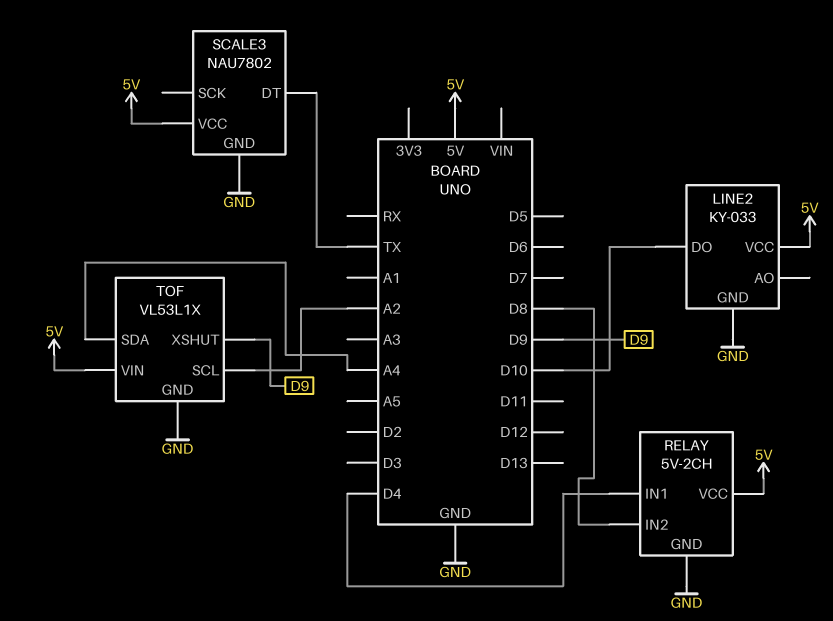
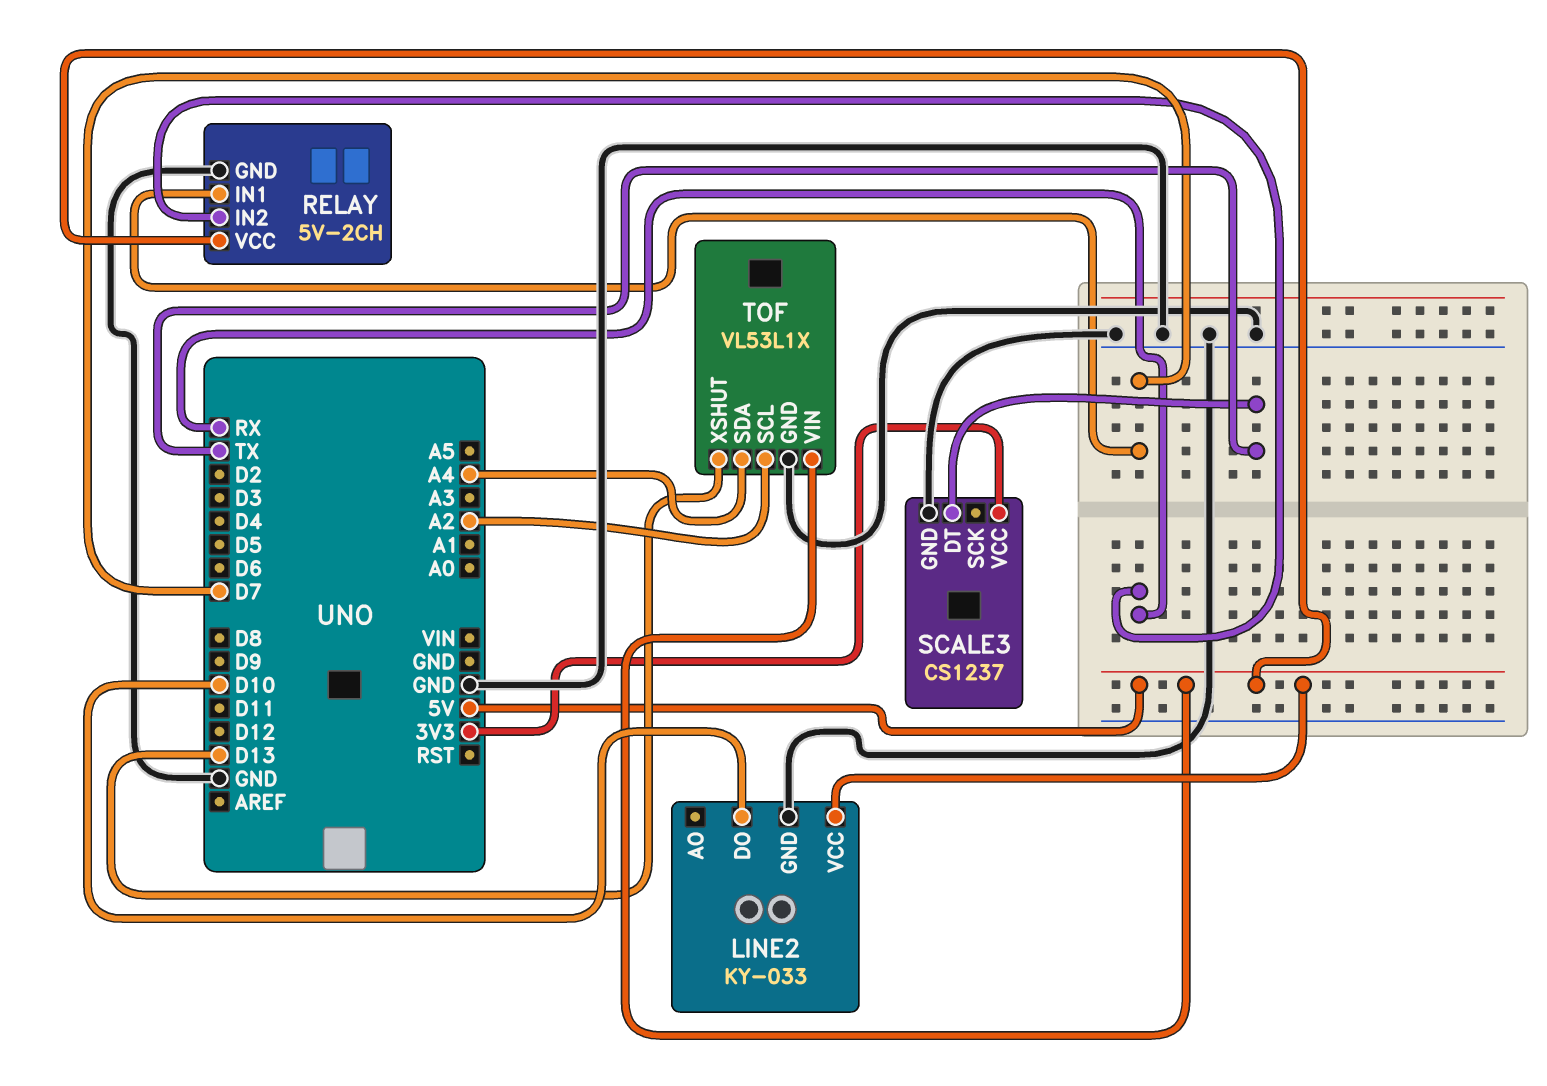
RELAY pin IN1: D4 -> D7
RELAY pin IN2: D8 -> RX
SCALE3: NAU7802 -> CS1237
SCALE3 pin VCC: 5V -> 3V3
TOF pin XSHUT: D9 -> D13

